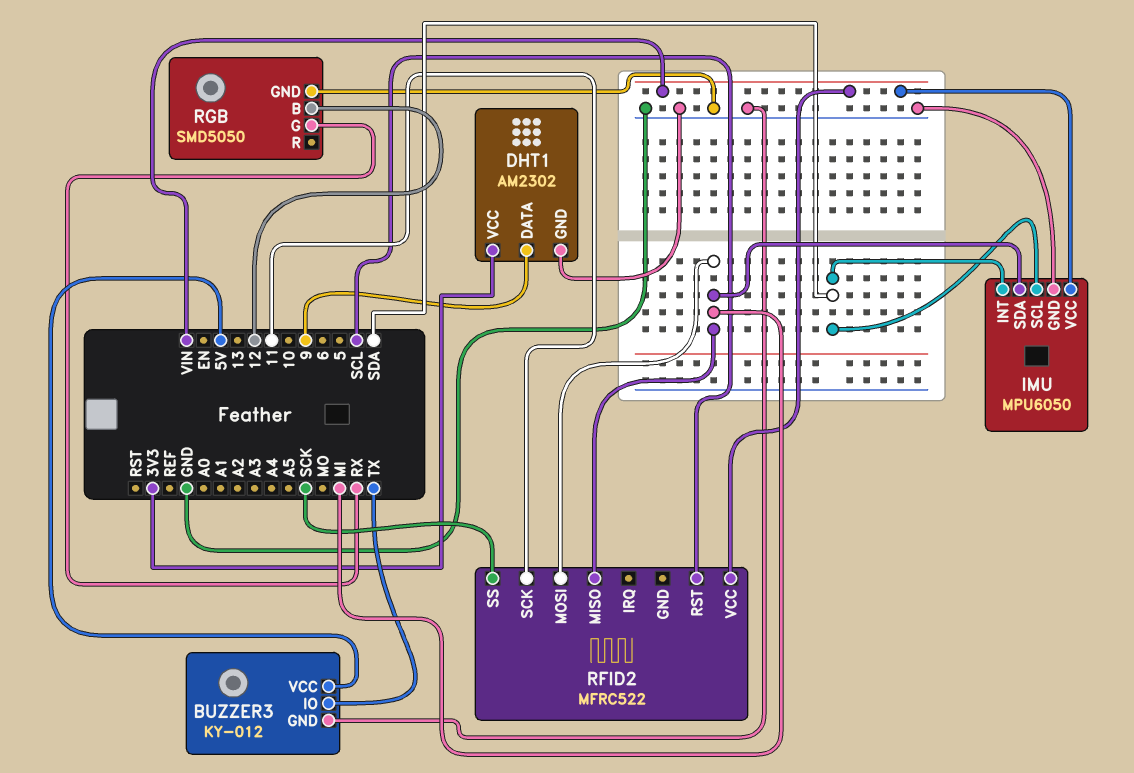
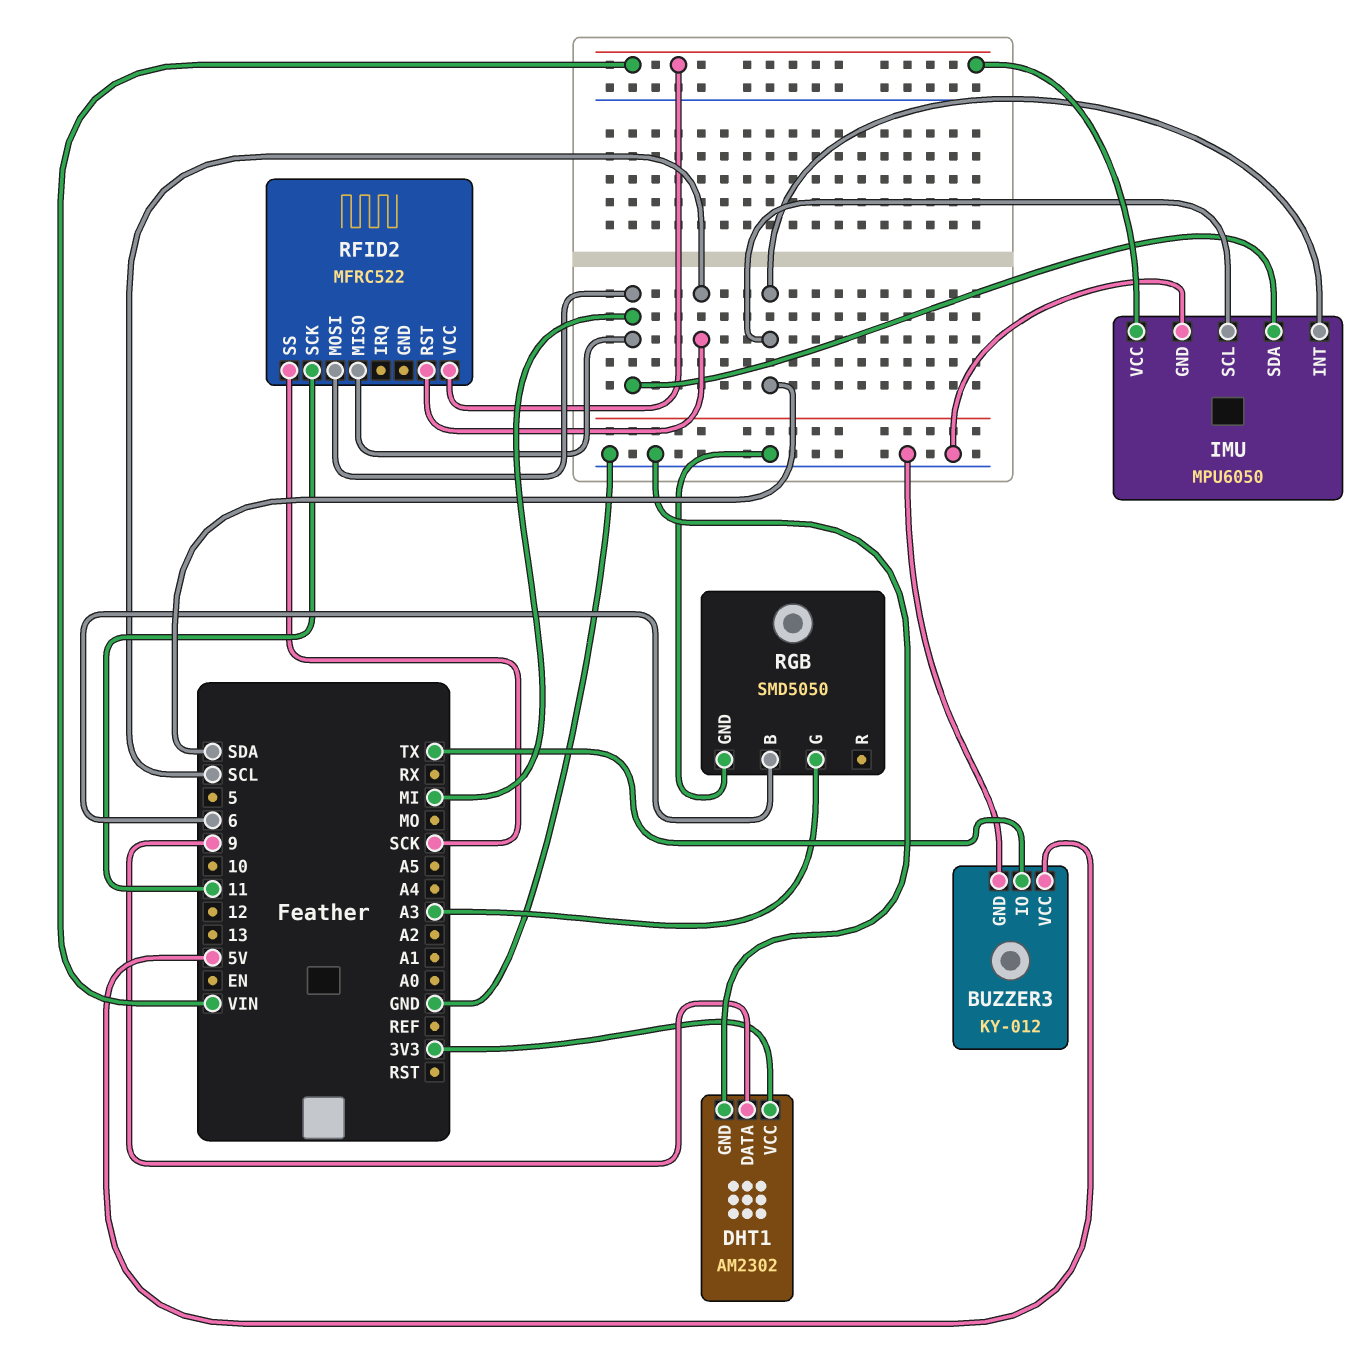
RGB pin B: 12 -> 6
RGB pin G: RX -> A3

